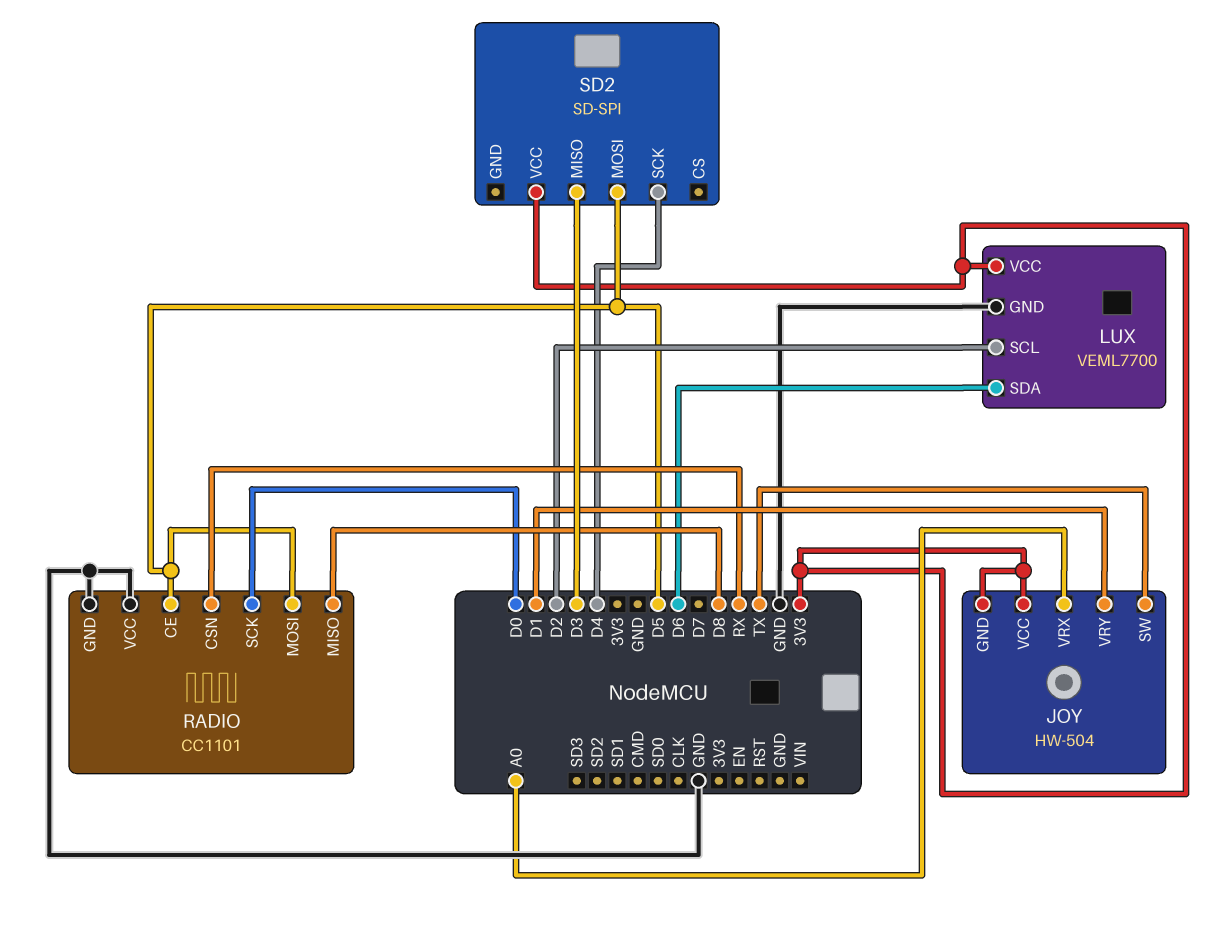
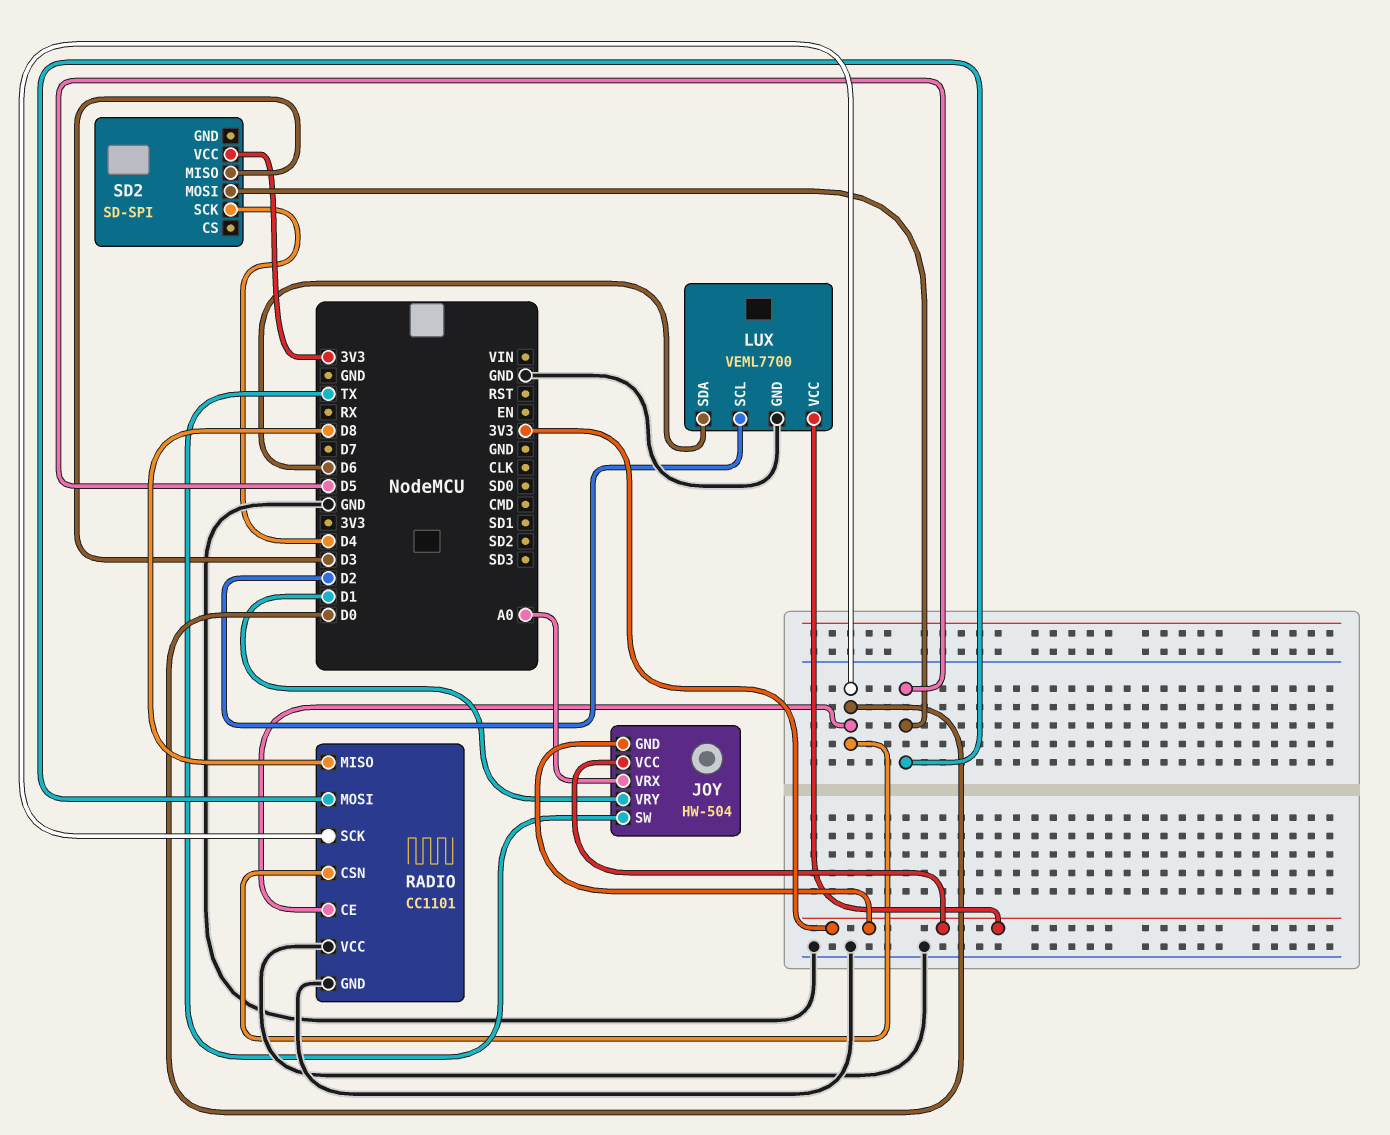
RADIO pin CE: D5 -> D0
RADIO pin CSN: RX -> D0

